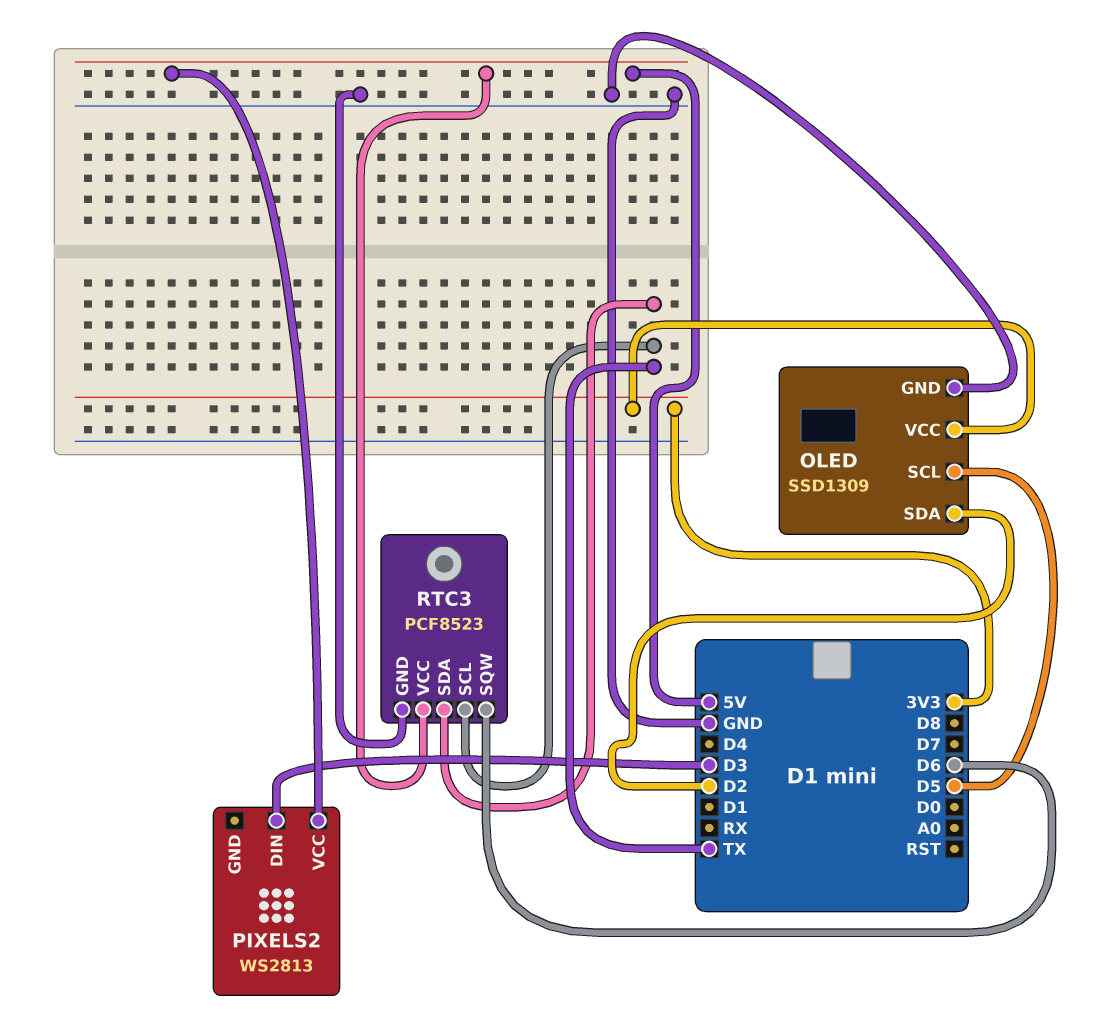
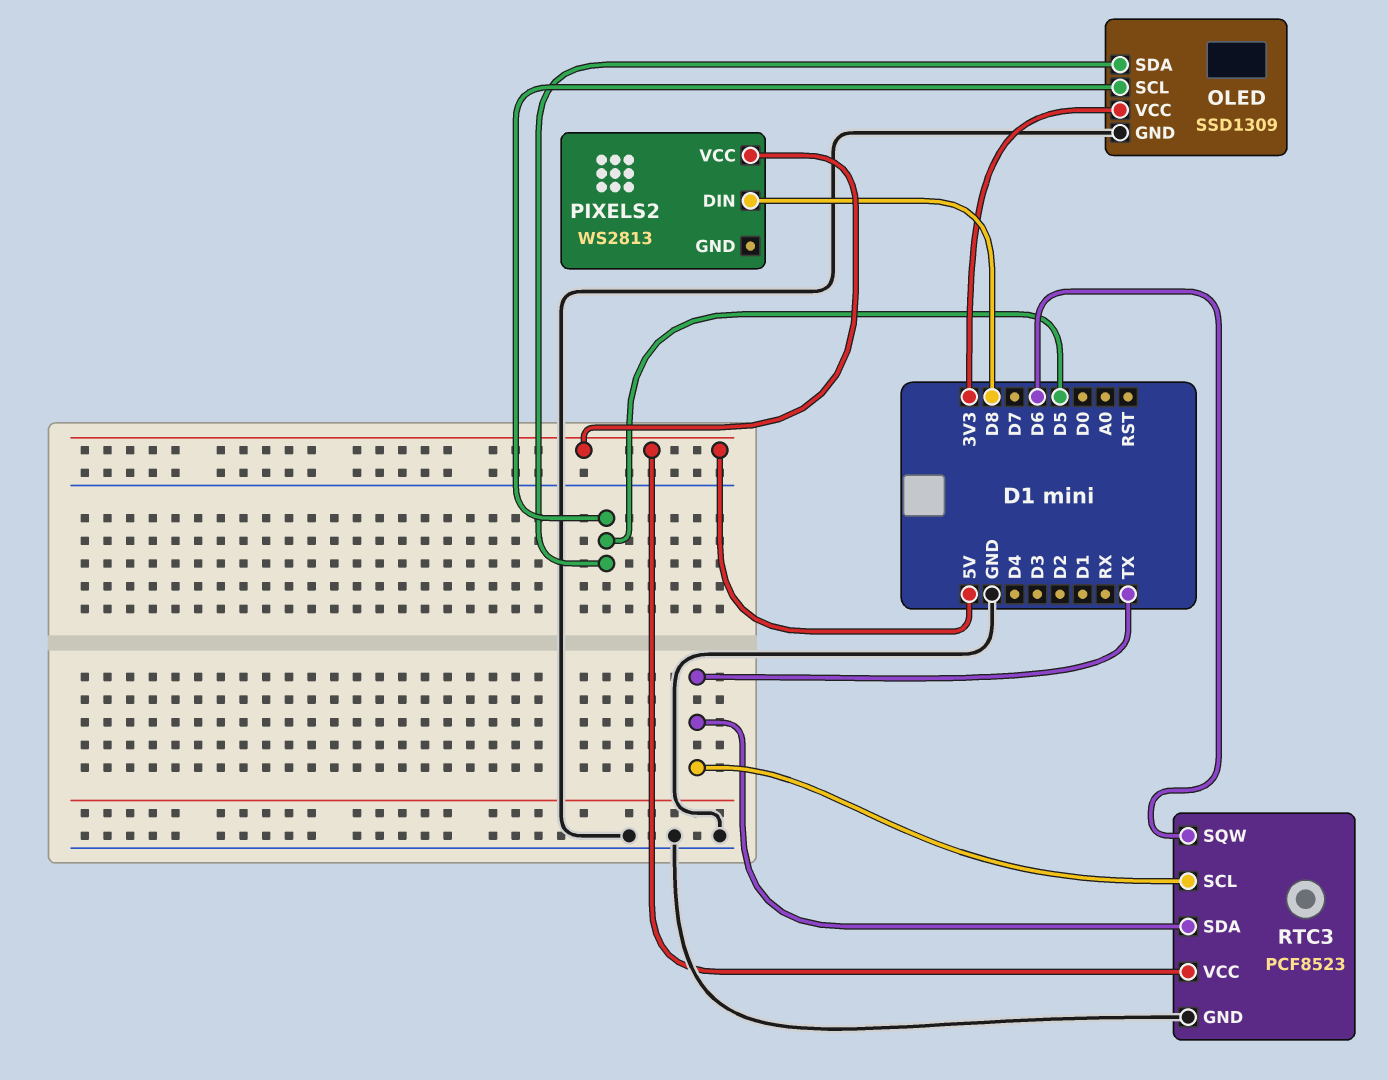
OLED pin SDA: D2 -> D5
PIXELS2 pin DIN: D3 -> D8

